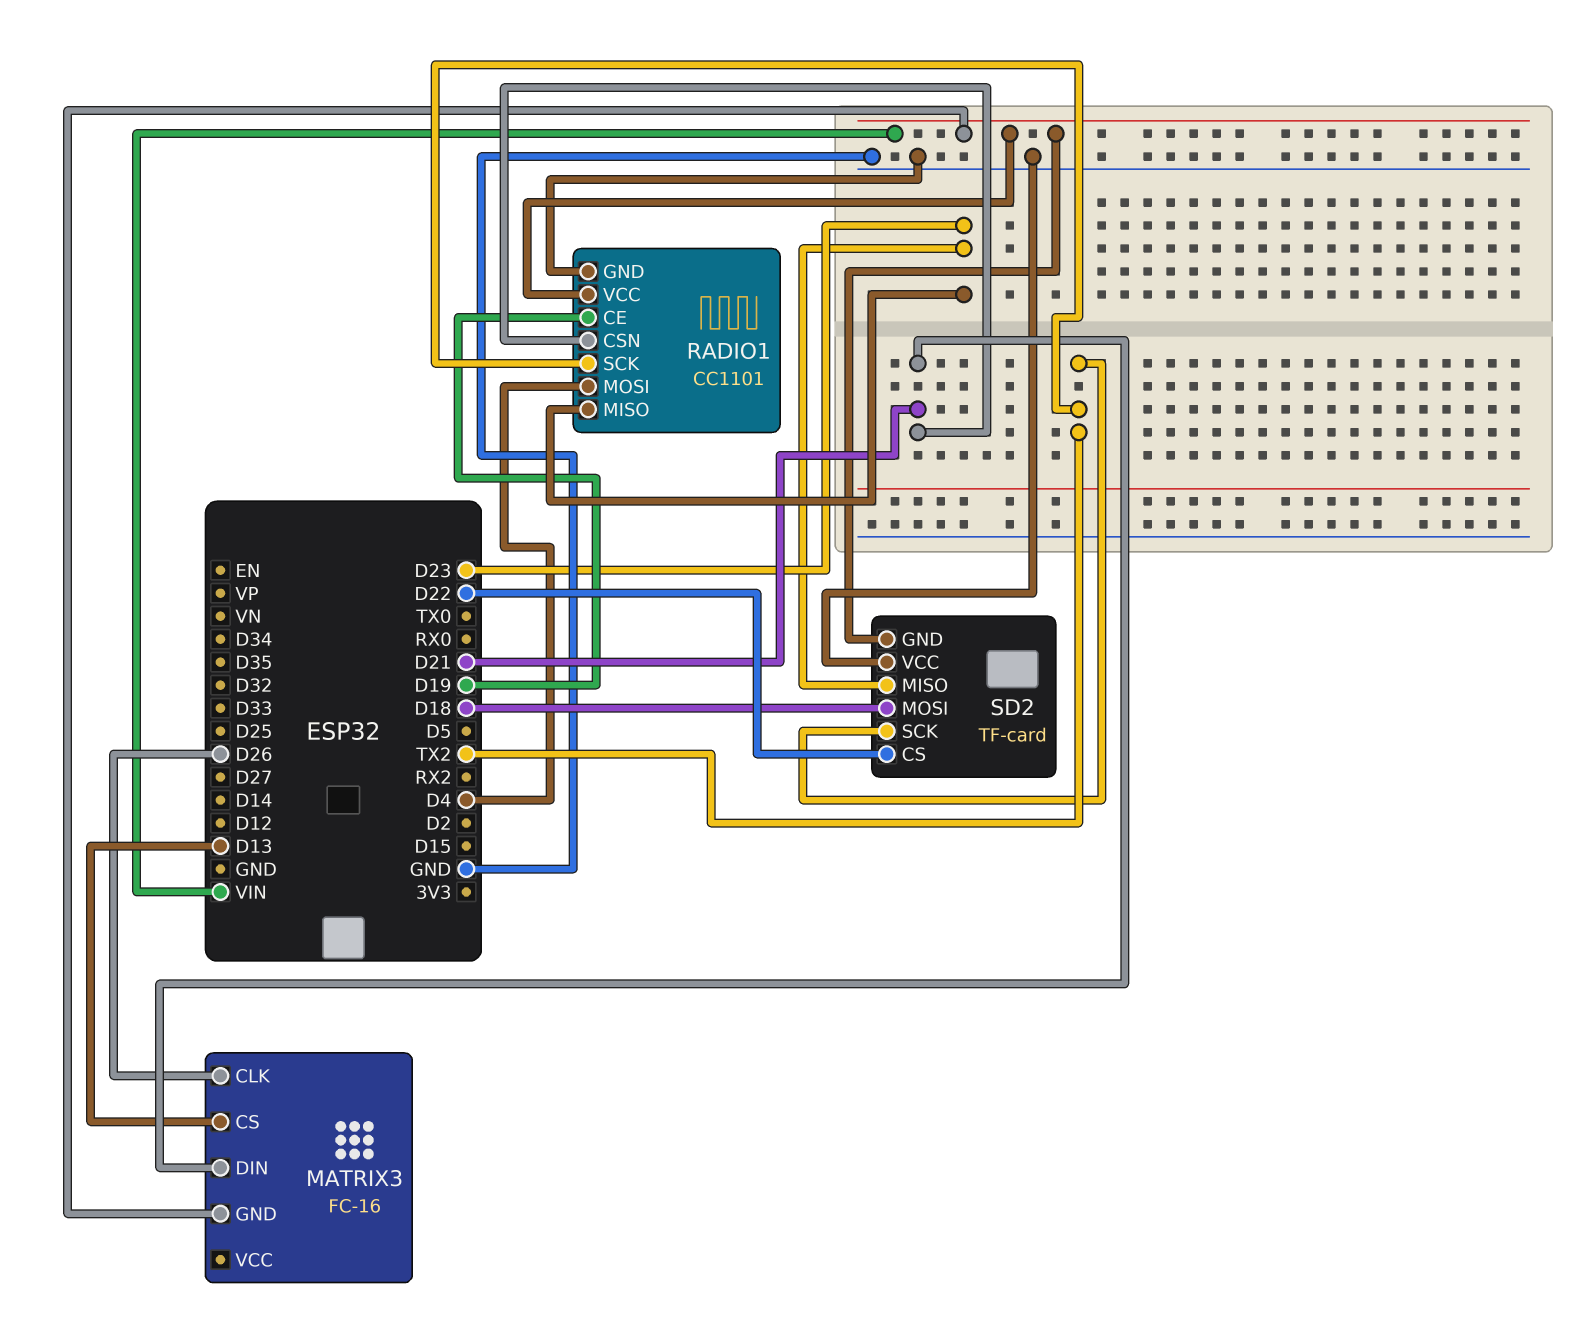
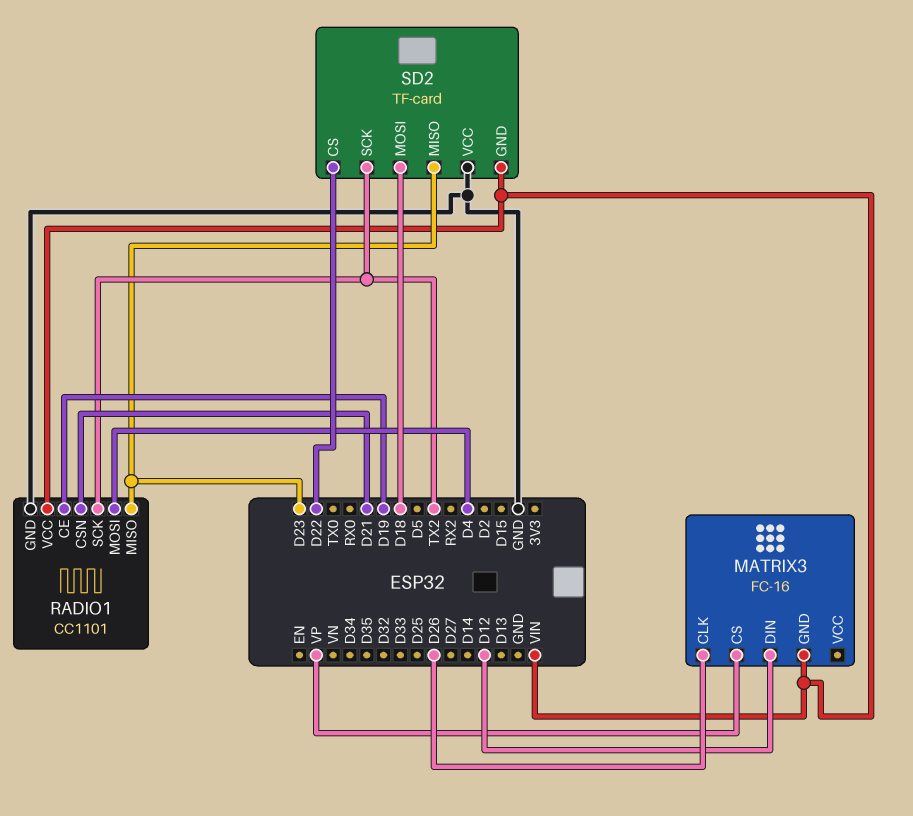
MATRIX3 pin CS: D13 -> VP
MATRIX3 pin DIN: D21 -> D12

